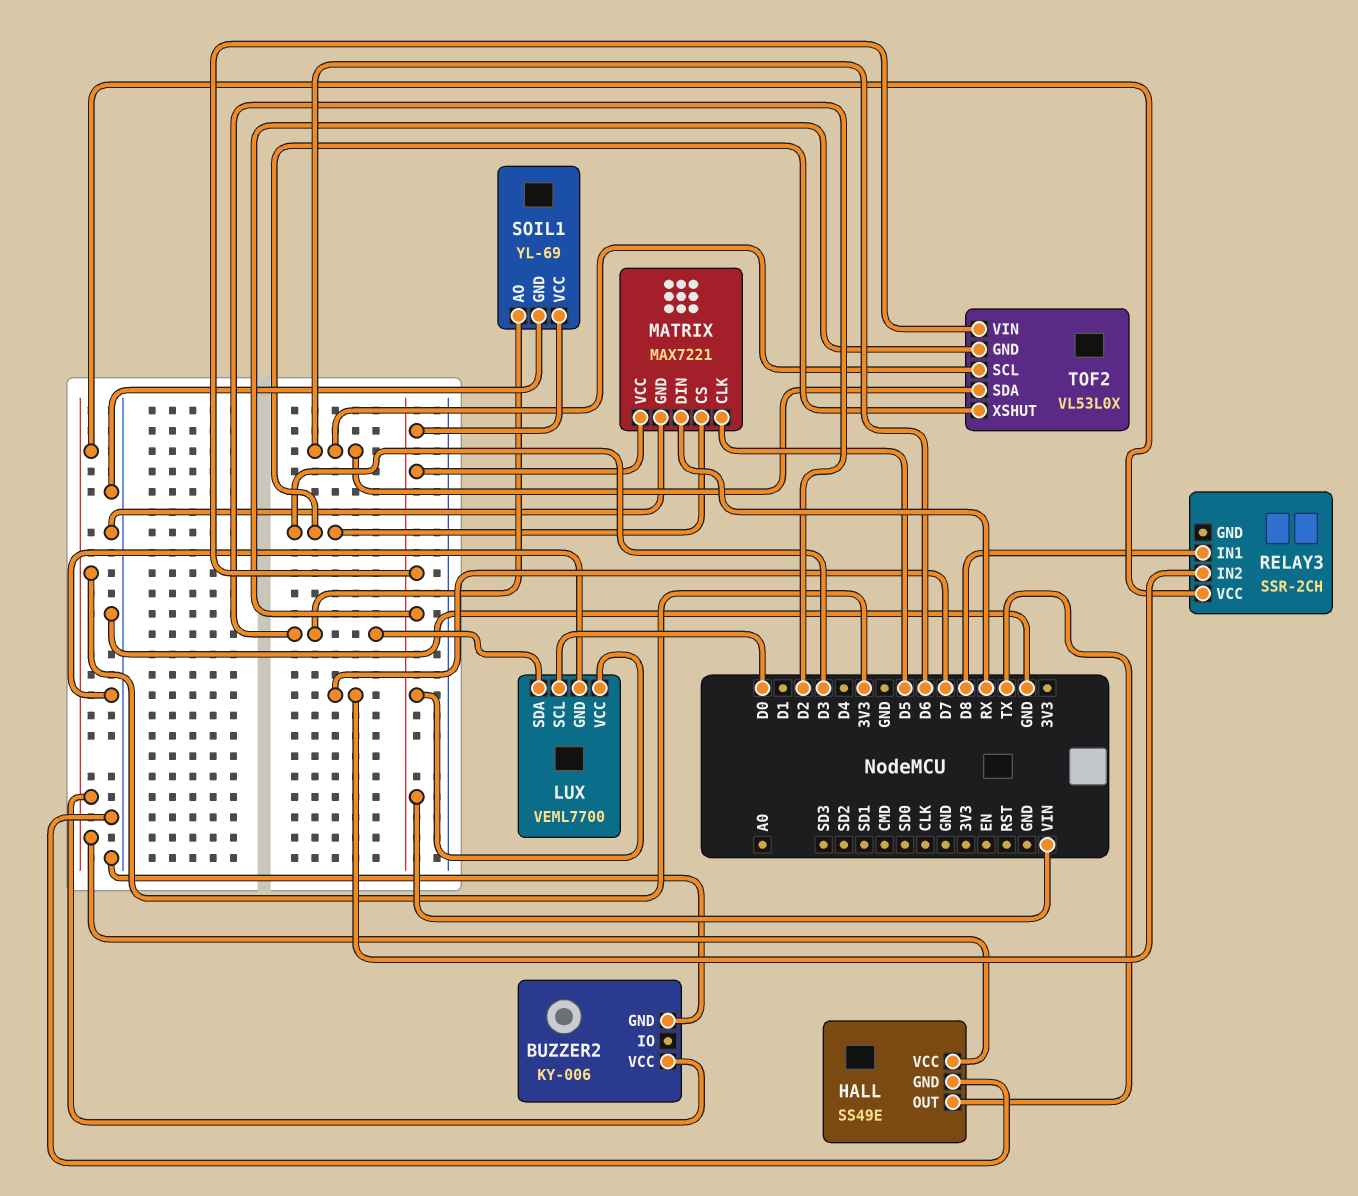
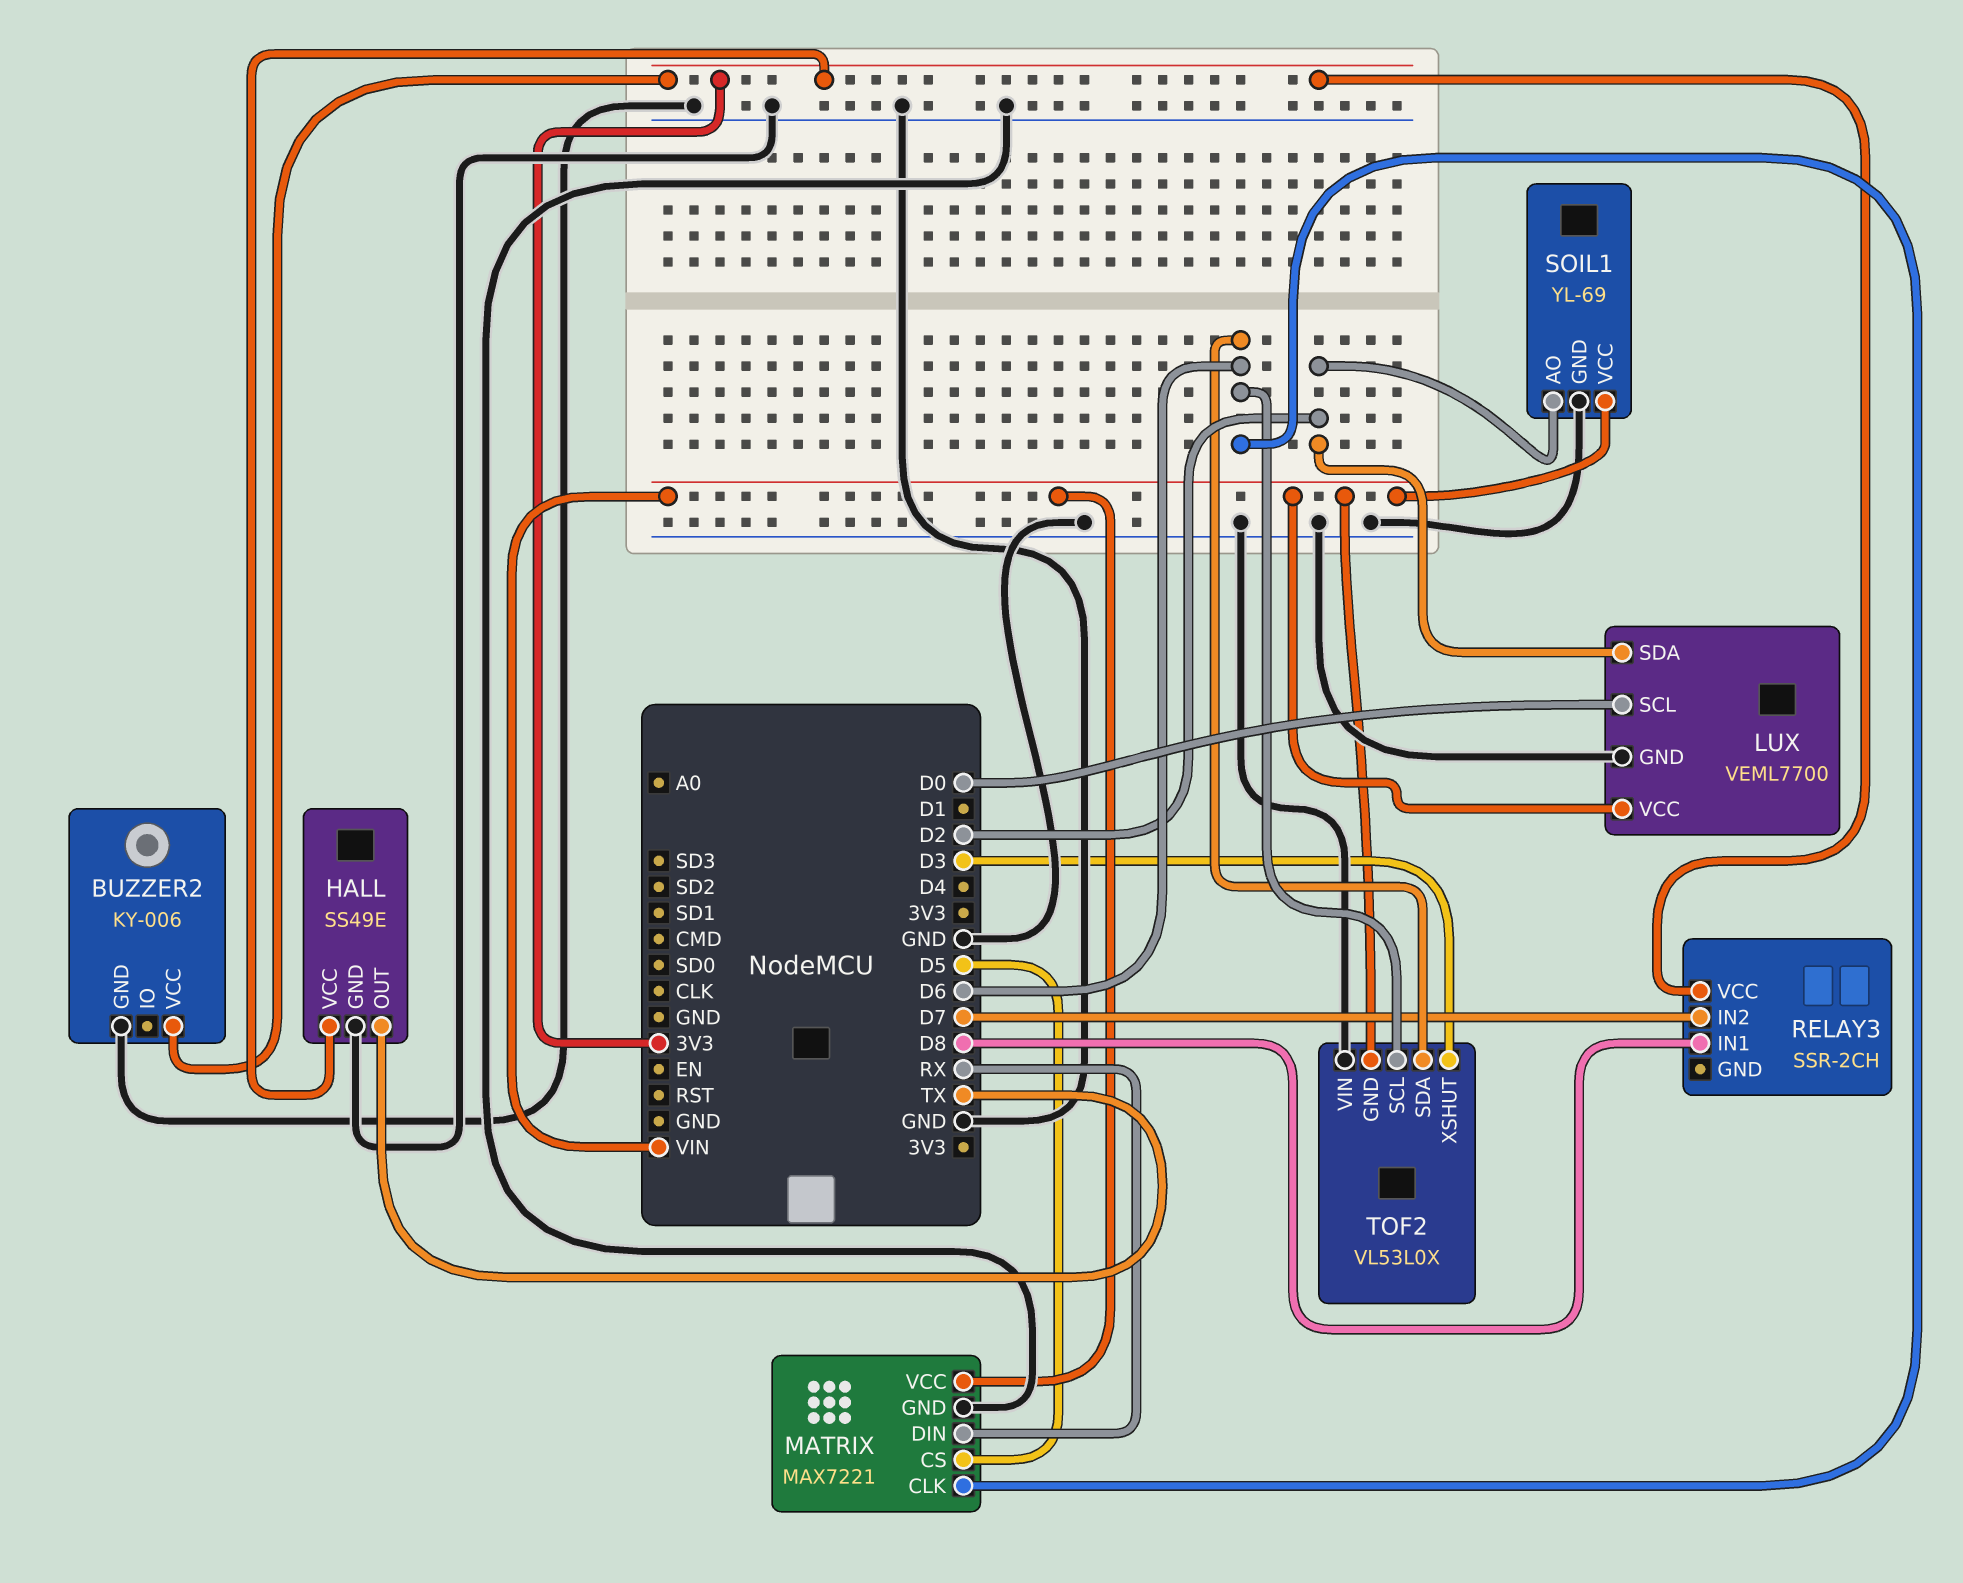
MATRIX pin CLK: D5 -> D6
MATRIX pin CS: D3 -> D5
TOF2 pin VIN: VIN -> GND

